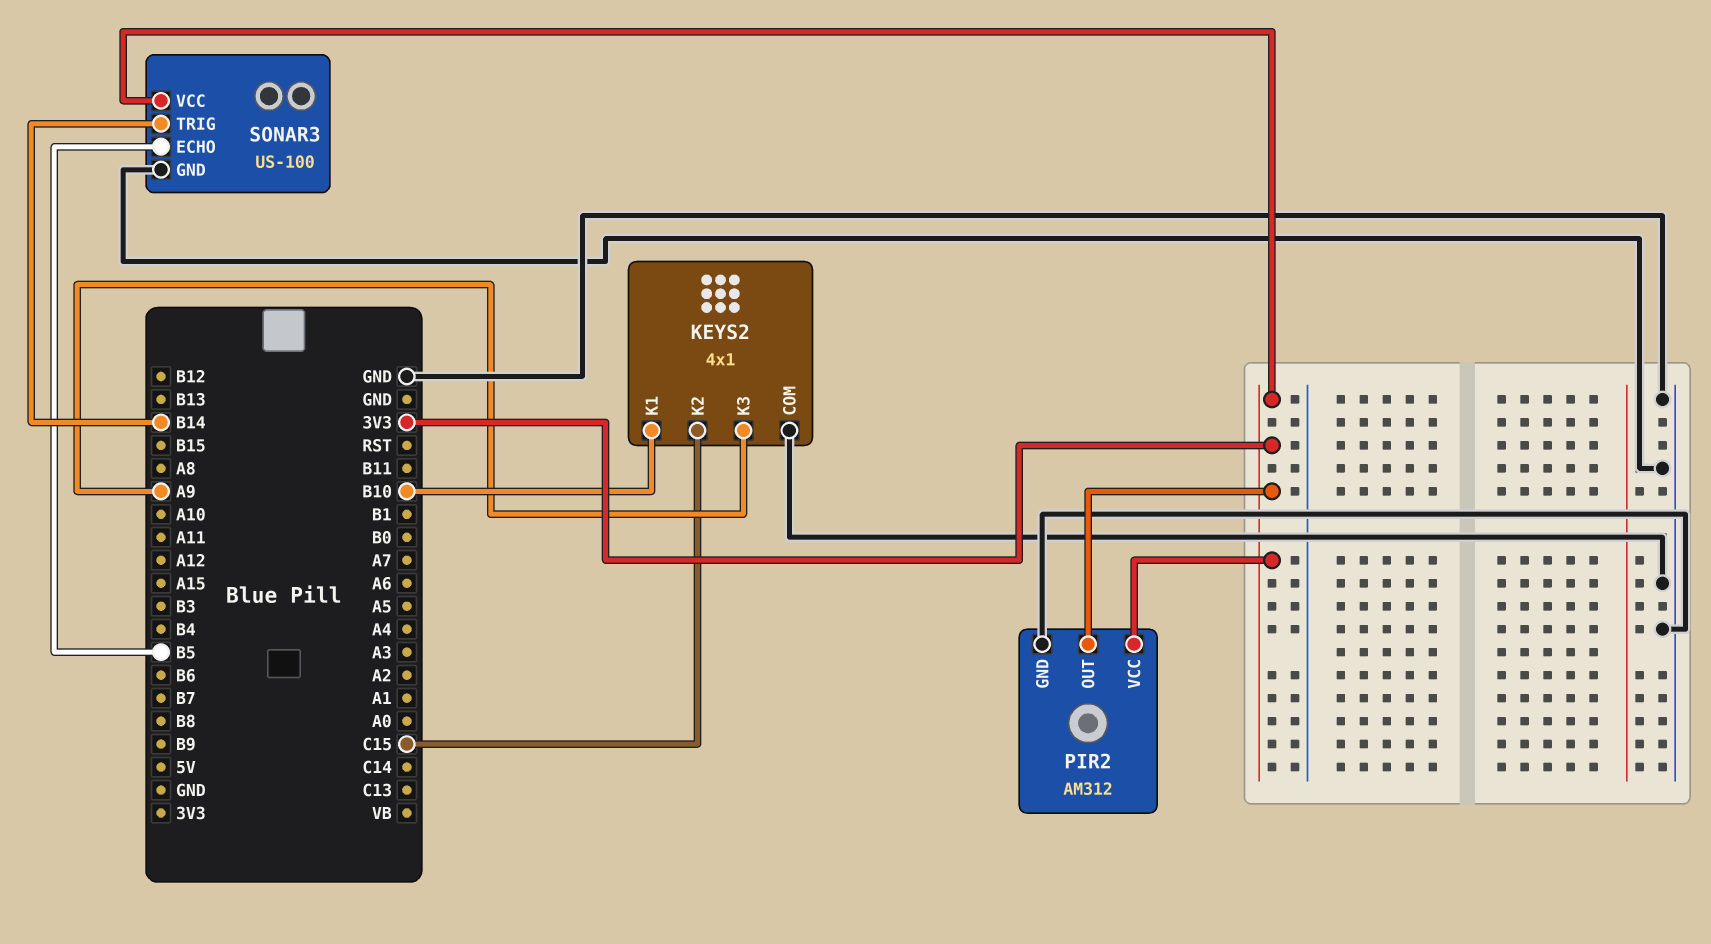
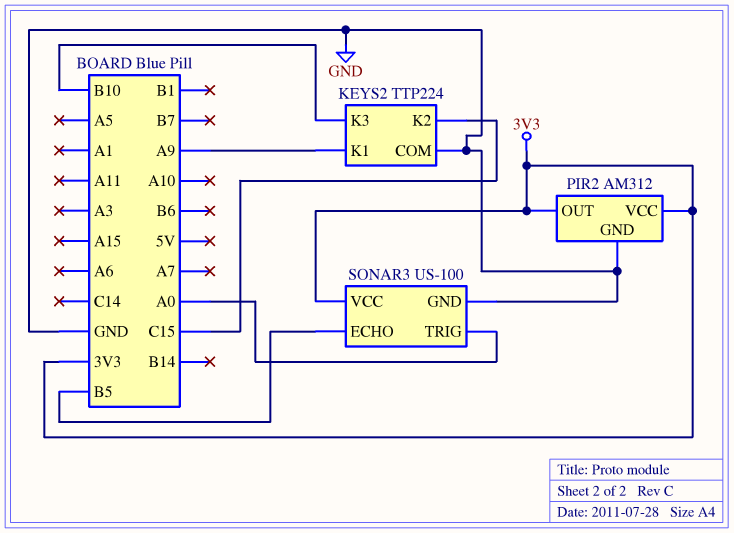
KEYS2: 4x1 -> TTP224
KEYS2 pin K1: B10 -> A9
KEYS2 pin K3: A9 -> B10
SONAR3 pin TRIG: B14 -> A0

